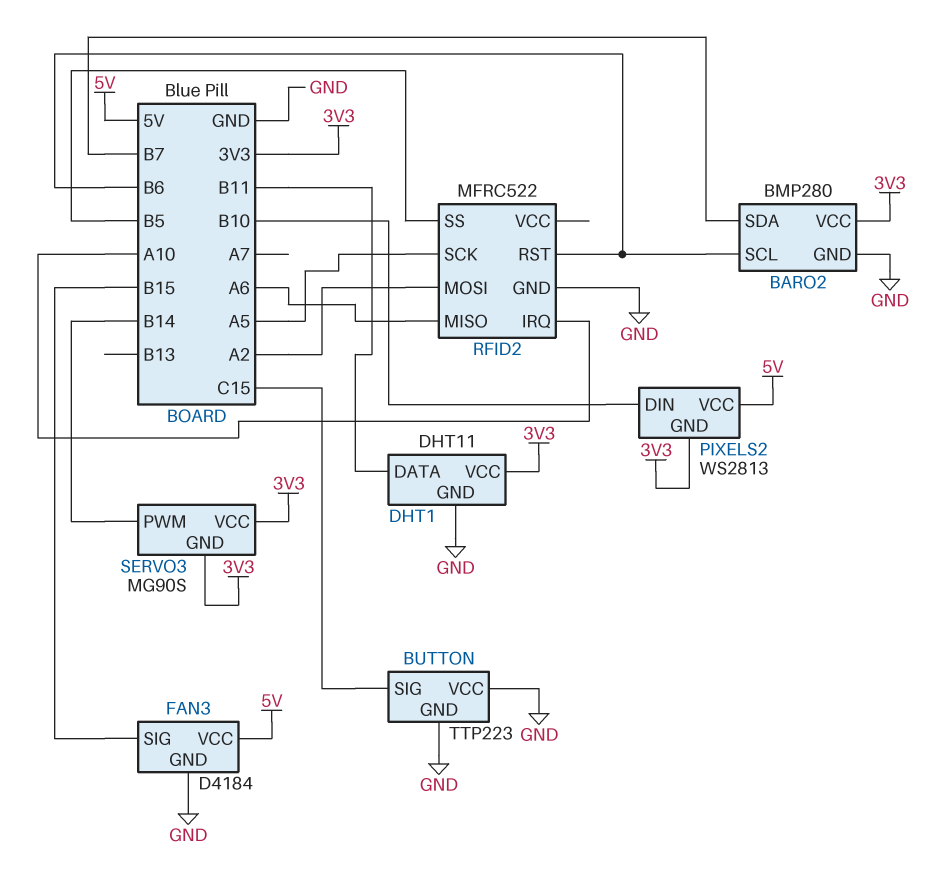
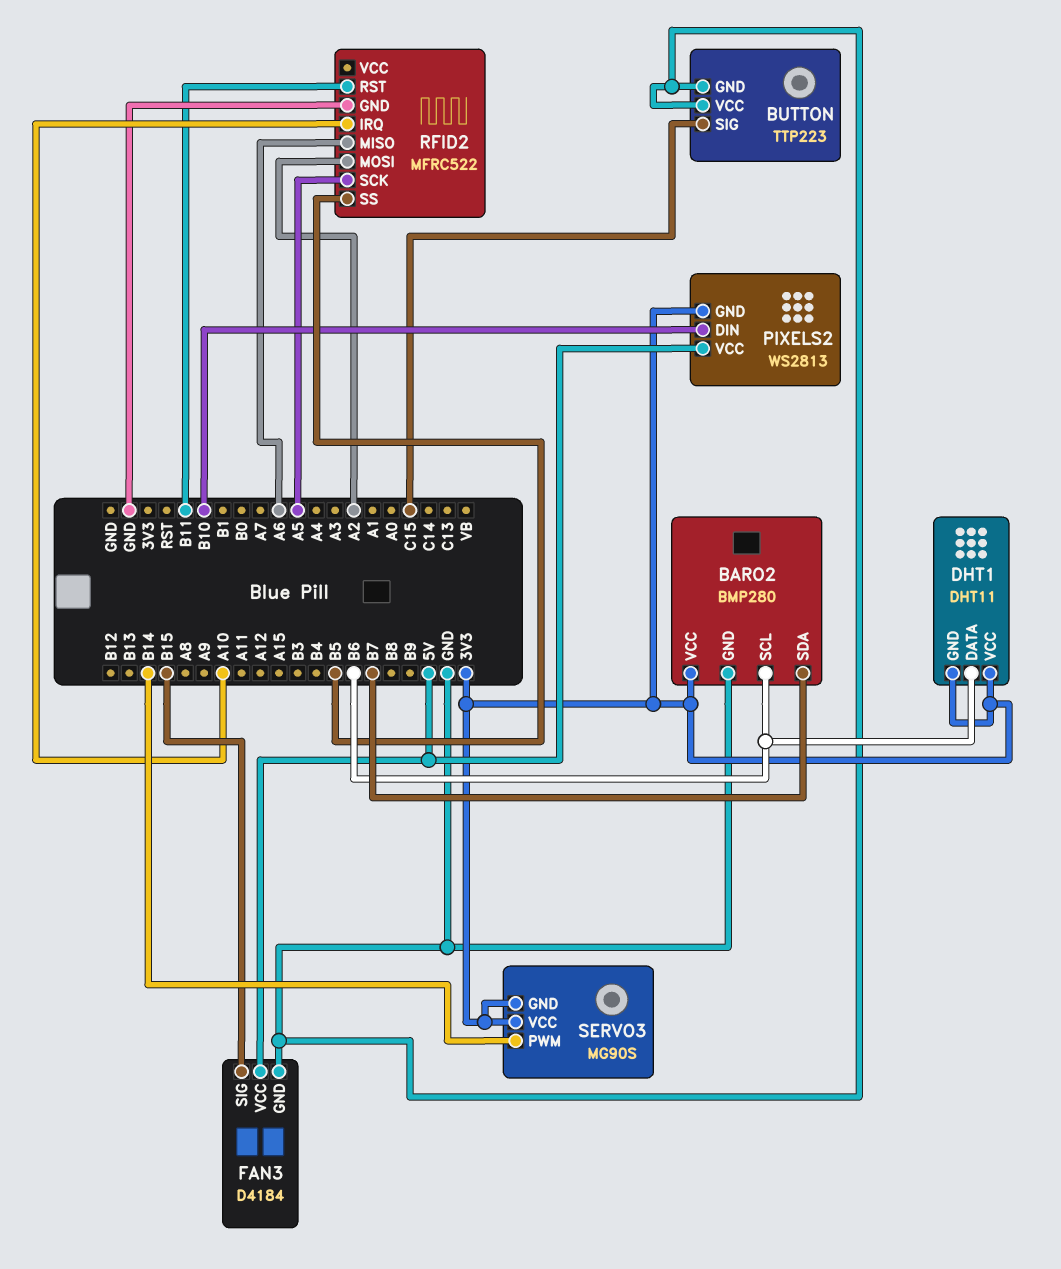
DHT1 pin DATA: B11 -> B6
DHT1 pin GND: GND -> 3V3
RFID2 pin RST: B6 -> B11

